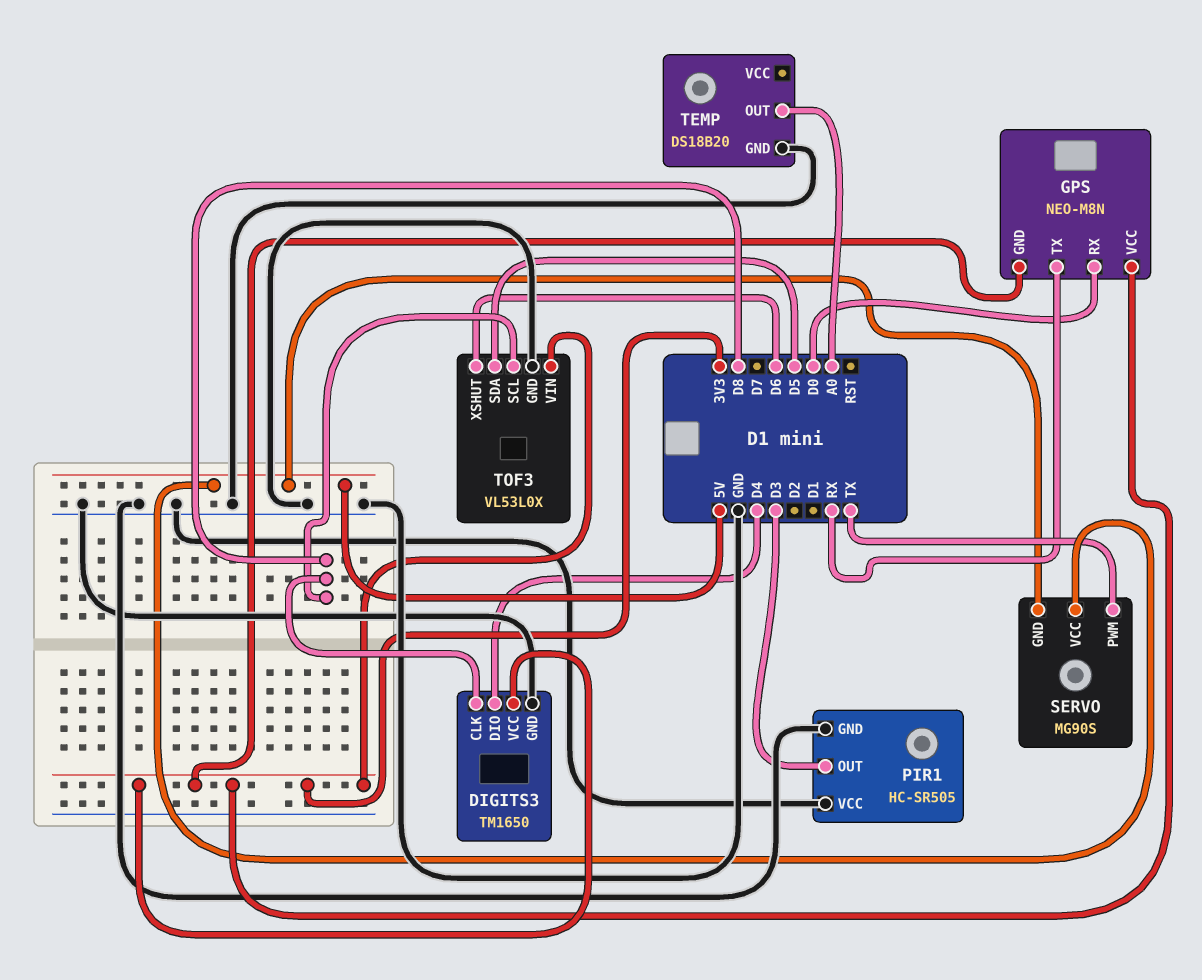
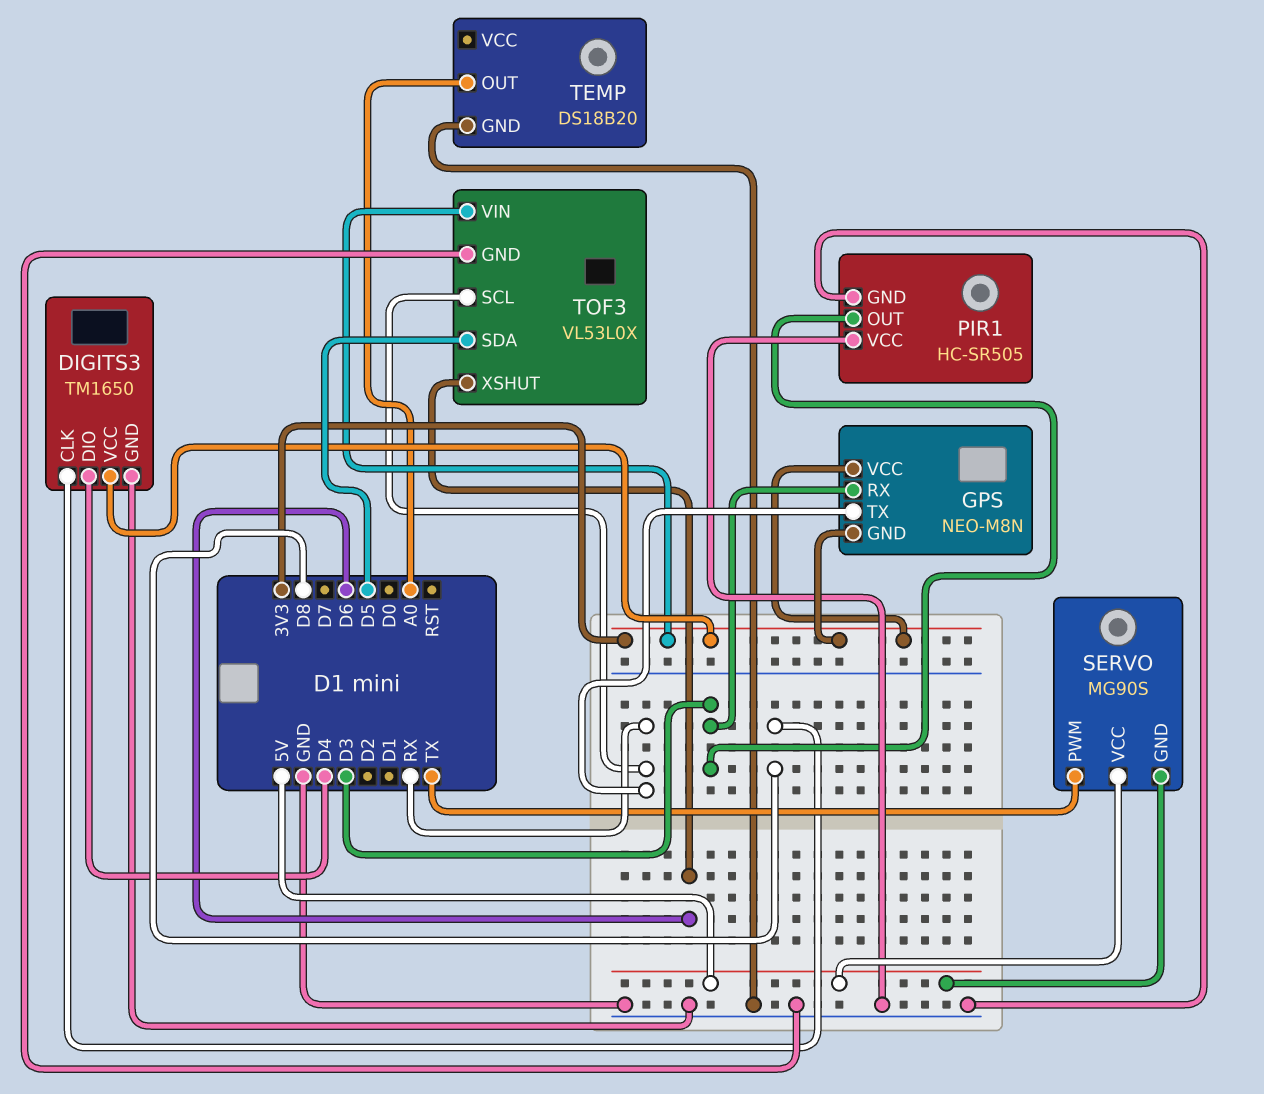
GPS pin RX: D0 -> D3
TOF3 pin SCL: D8 -> RX

